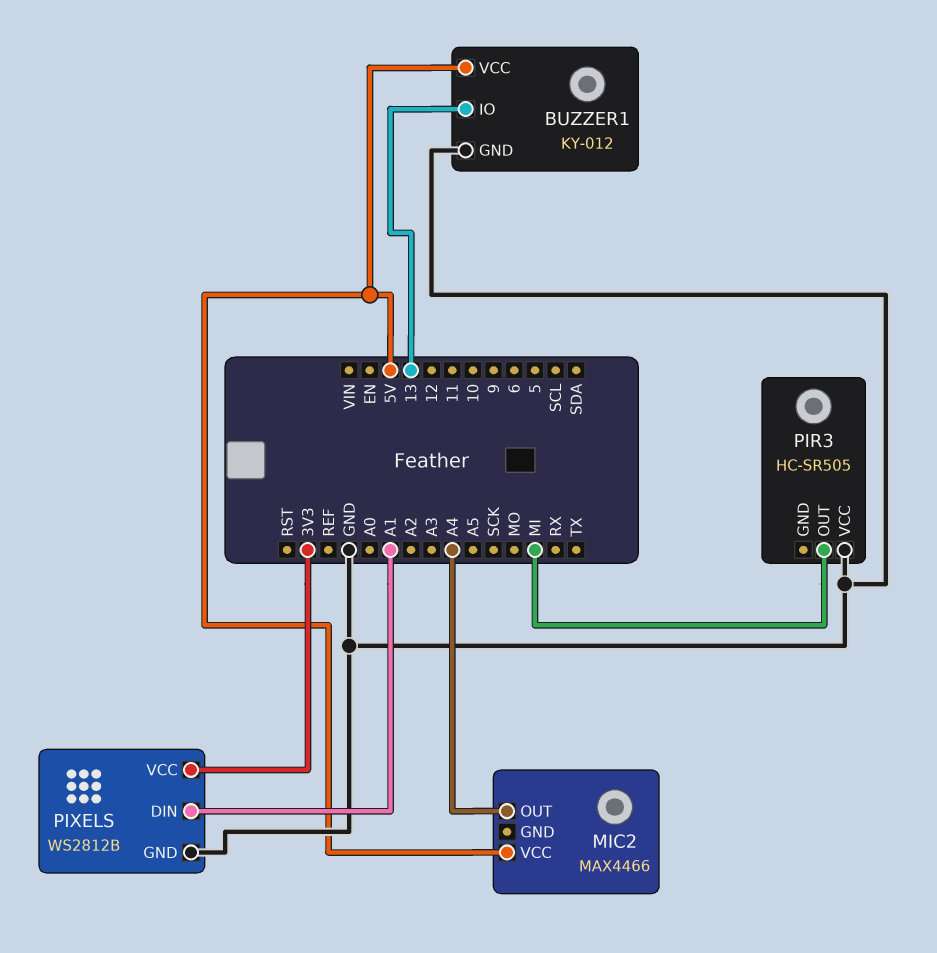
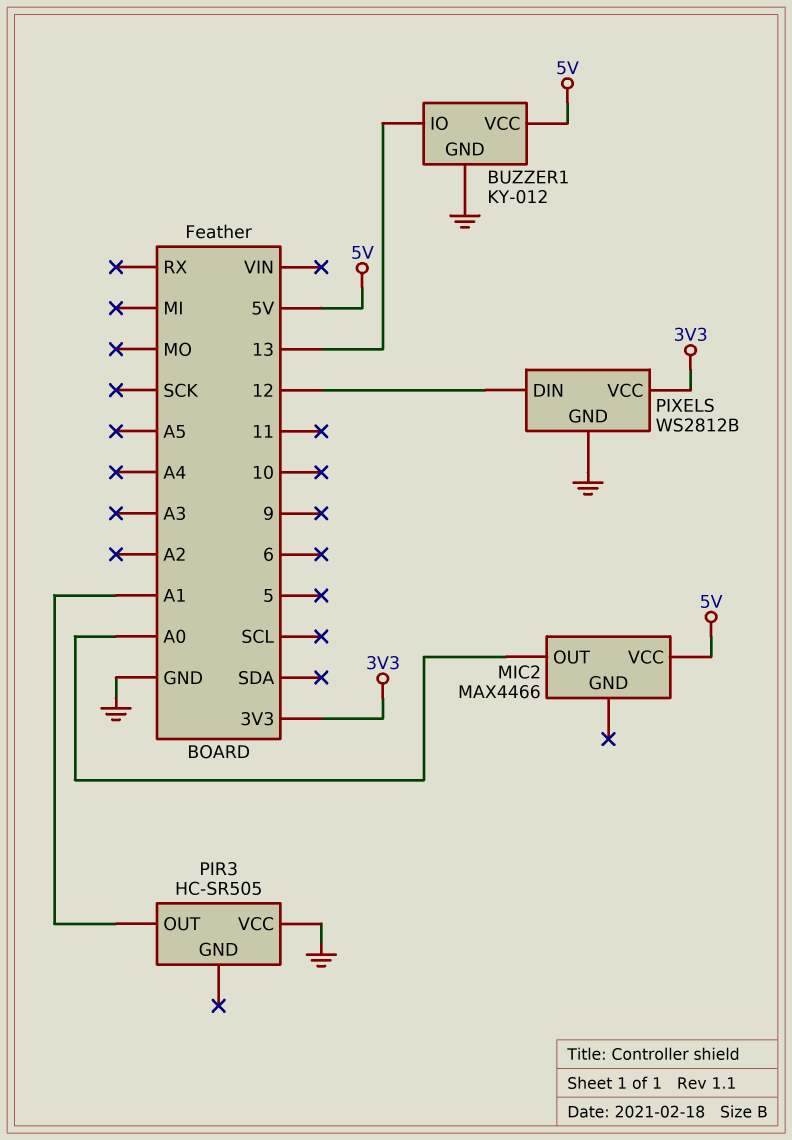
MIC2 pin OUT: A4 -> A0
PIR3 pin OUT: MI -> A1
PIXELS pin DIN: A1 -> 12

